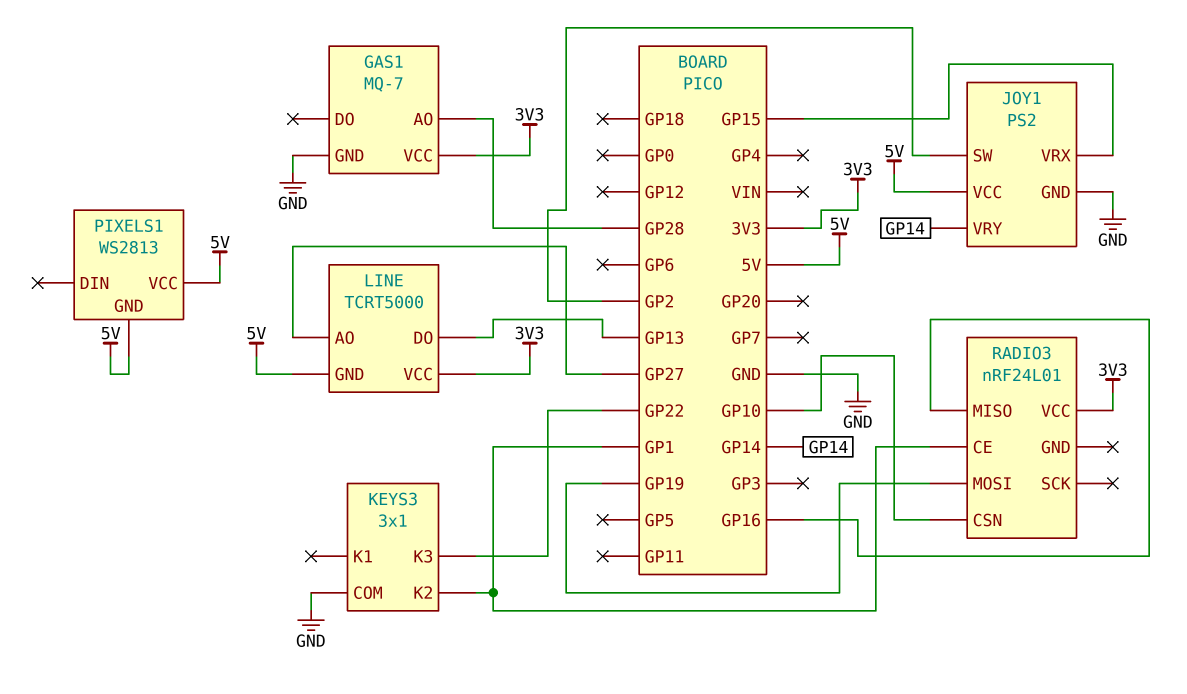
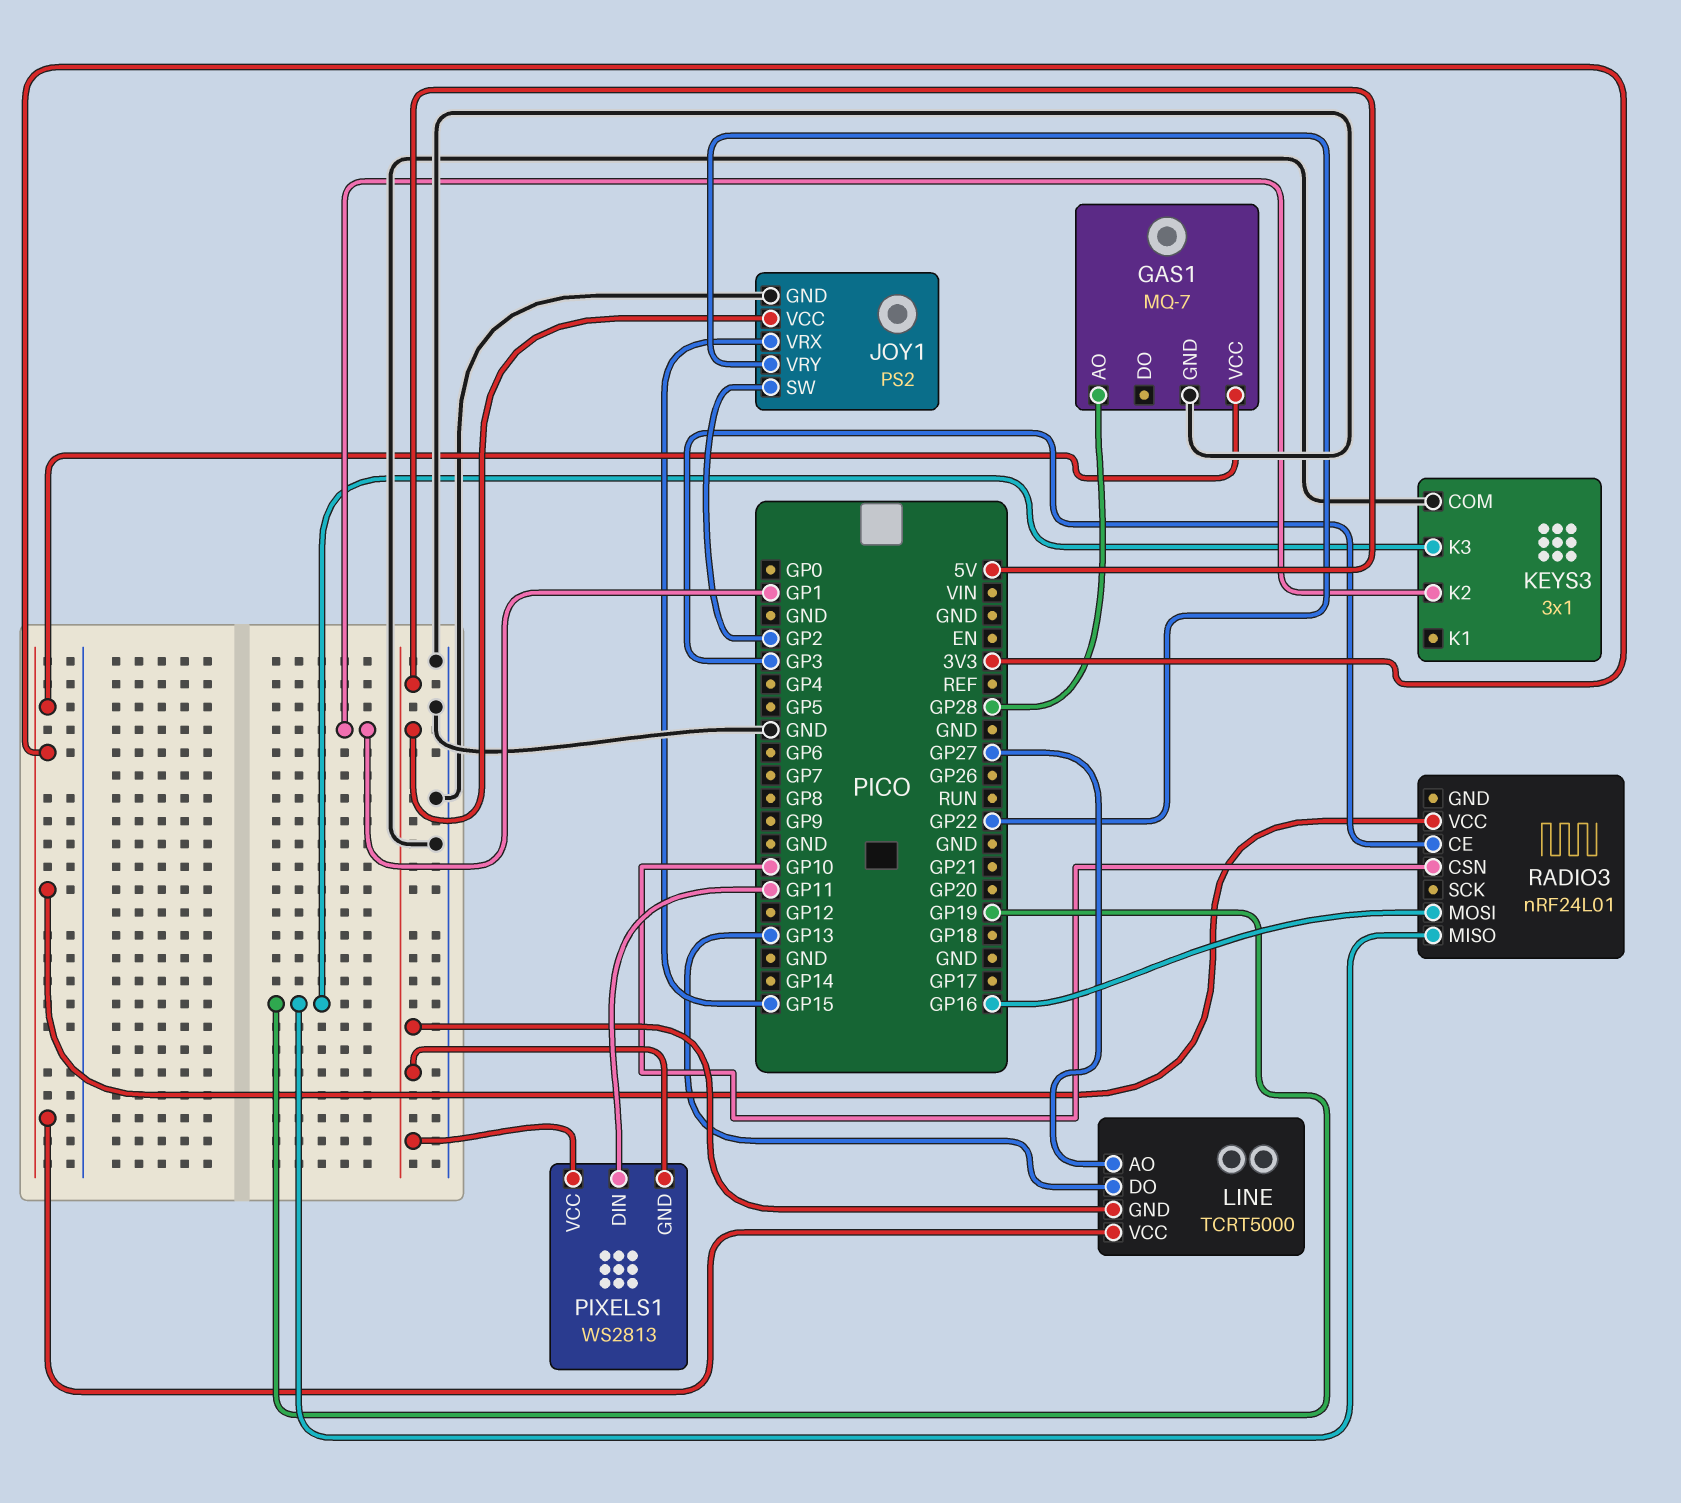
JOY1 pin VRY: GP14 -> GP22
KEYS3 pin K3: GP22 -> GP19
PIXELS1 pin DIN: none -> GP11
RADIO3 pin CE: GP1 -> GP3
RADIO3 pin MISO: GP16 -> GP19
RADIO3 pin MOSI: GP19 -> GP16

